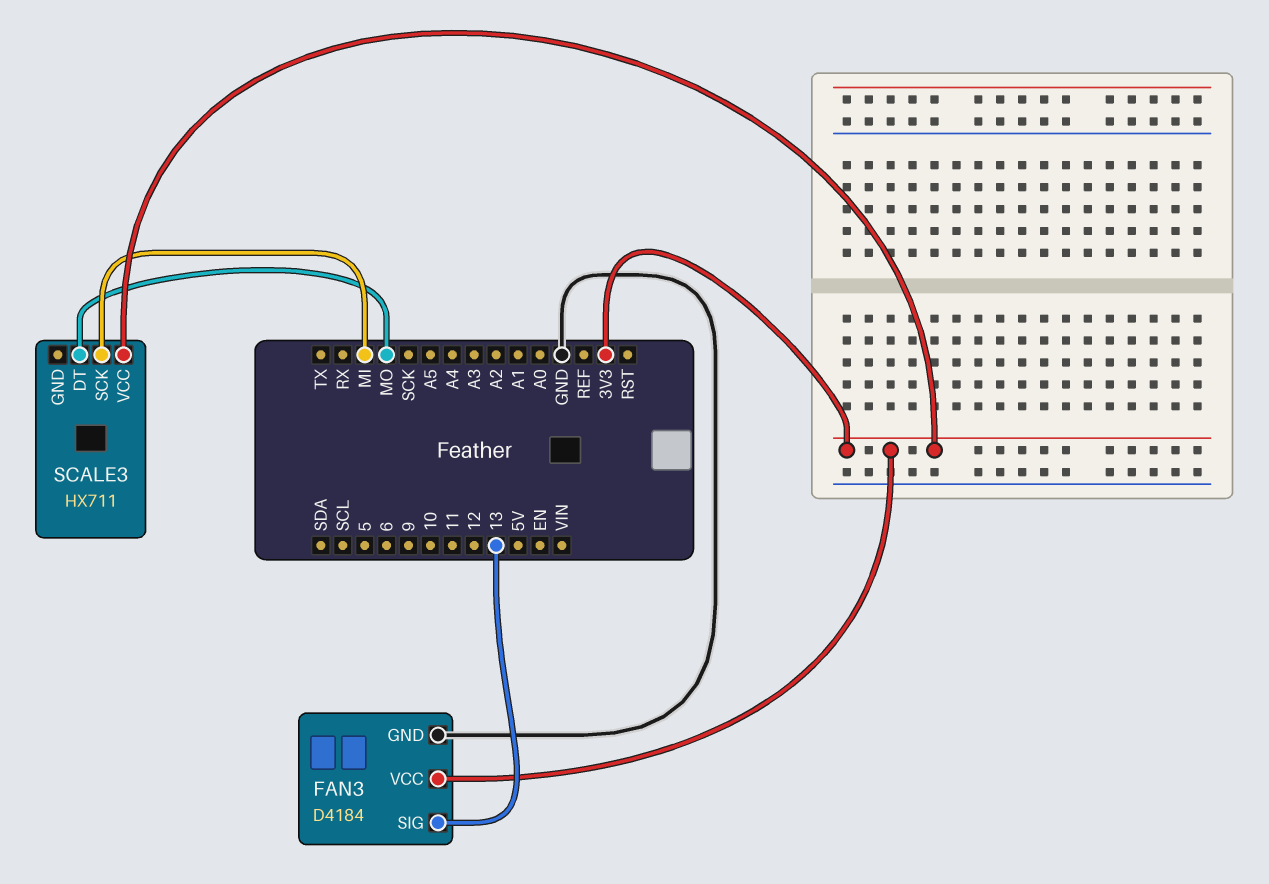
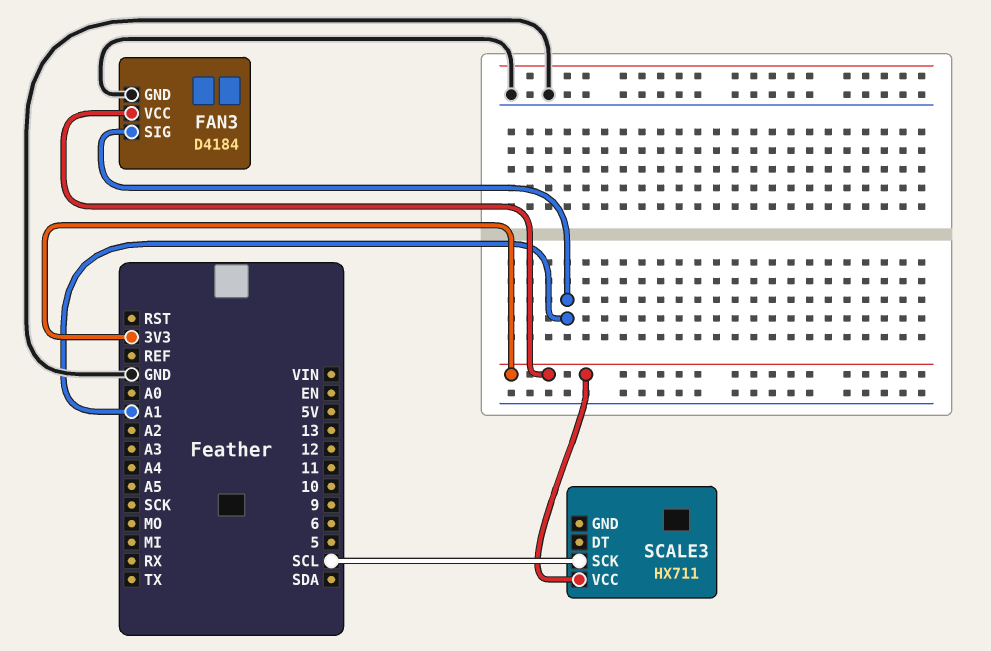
FAN3 pin SIG: 13 -> A1
SCALE3 pin DT: MO -> none
SCALE3 pin SCK: MI -> SCL

